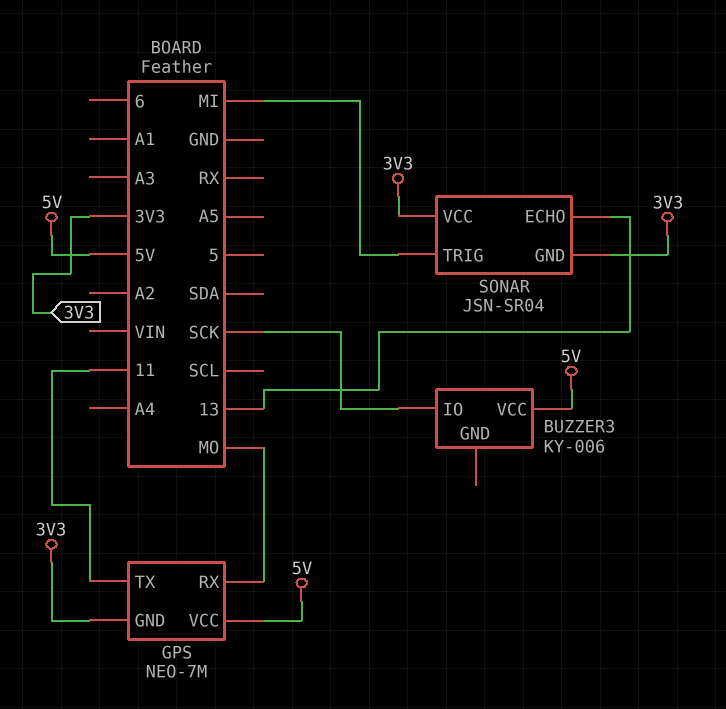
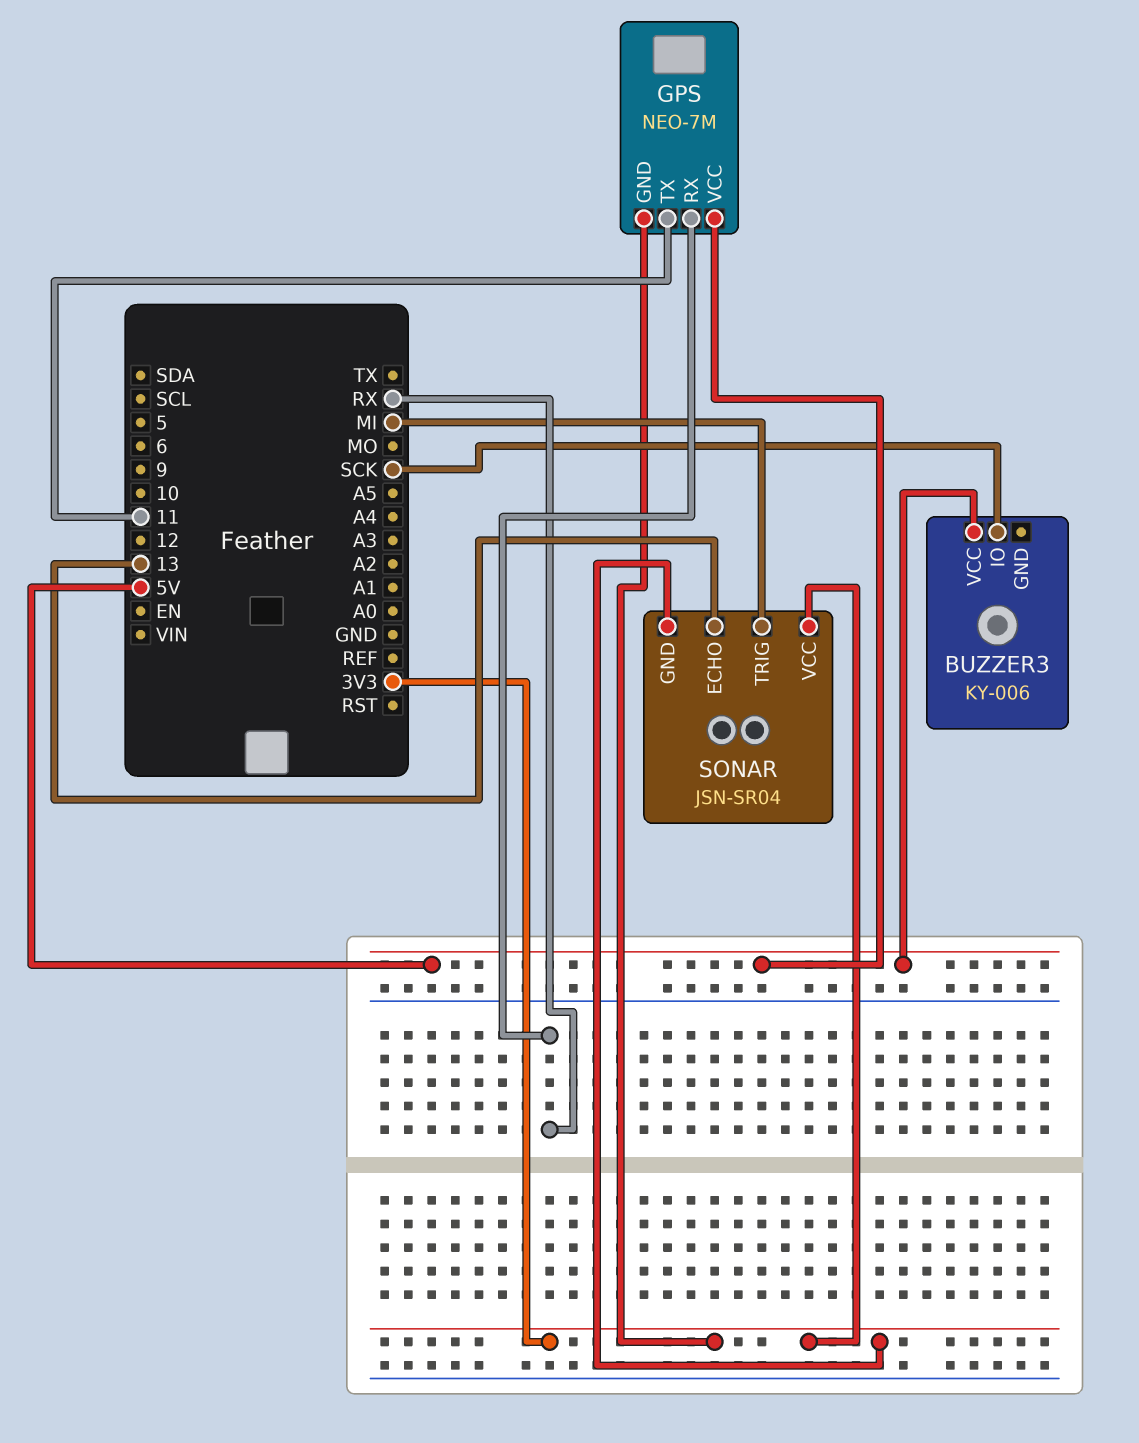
GPS pin RX: MO -> RX

